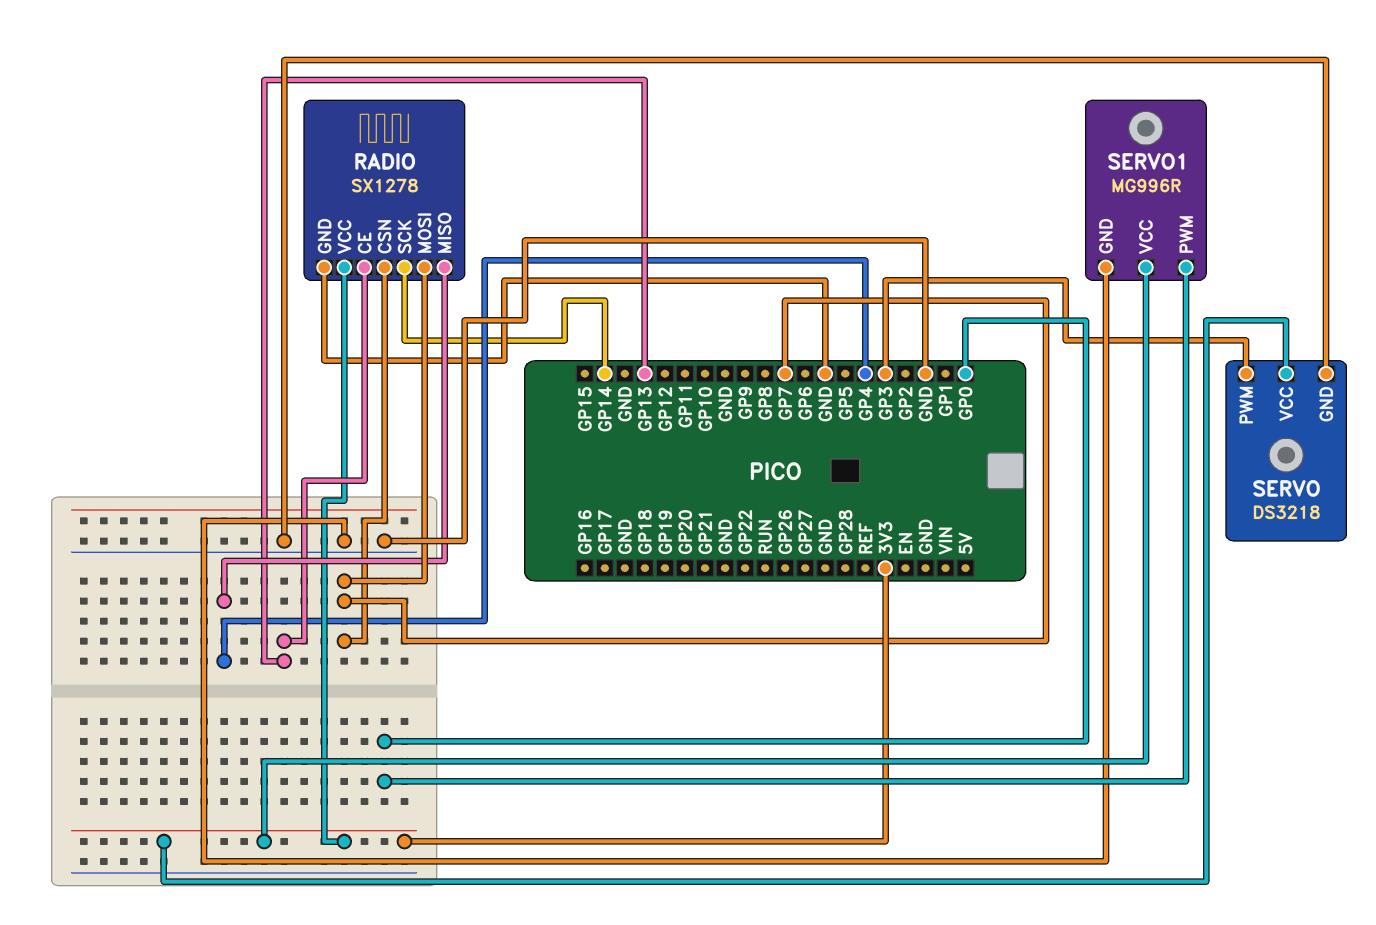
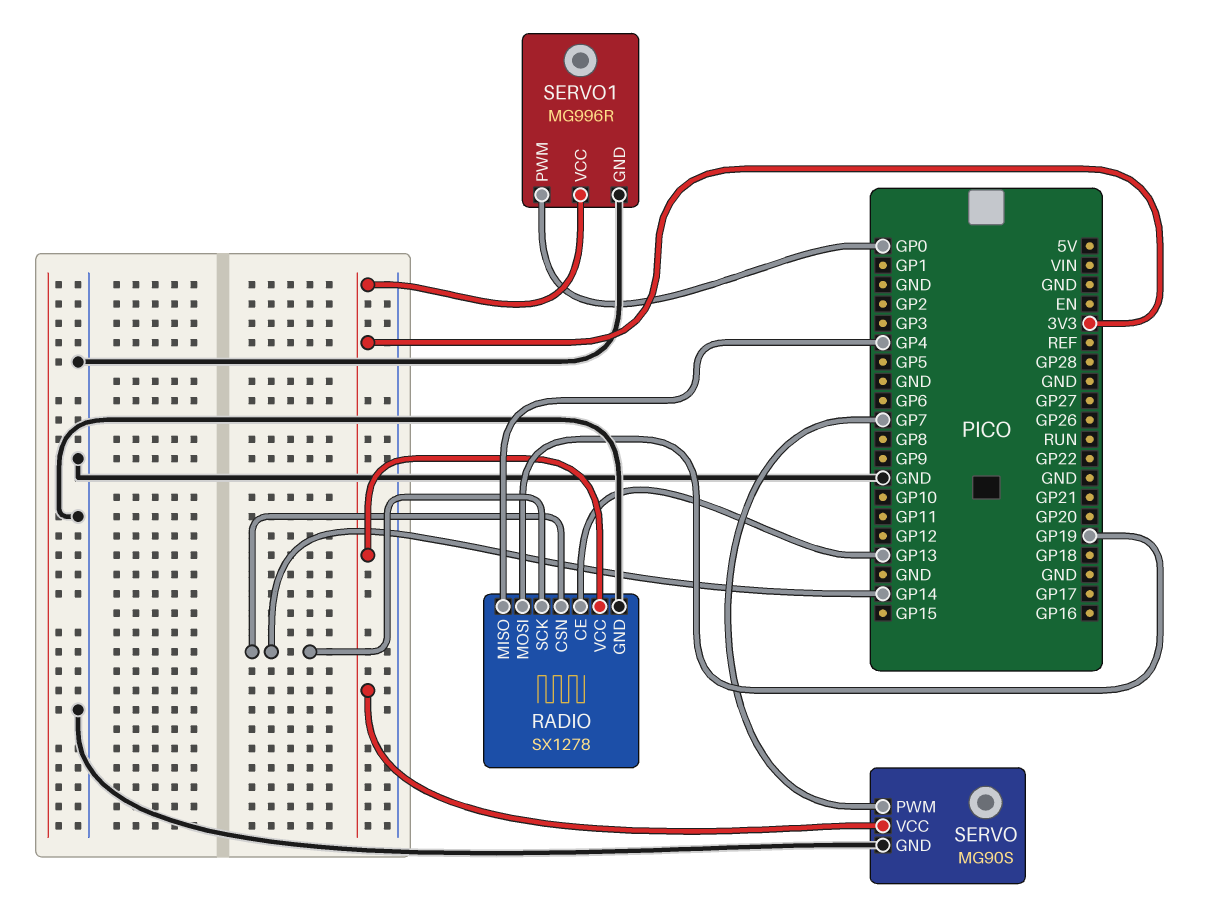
RADIO pin CSN: GP7 -> GP14
RADIO pin MOSI: GP7 -> GP19
SERVO: DS3218 -> MG90S
SERVO pin PWM: GP3 -> GP7

